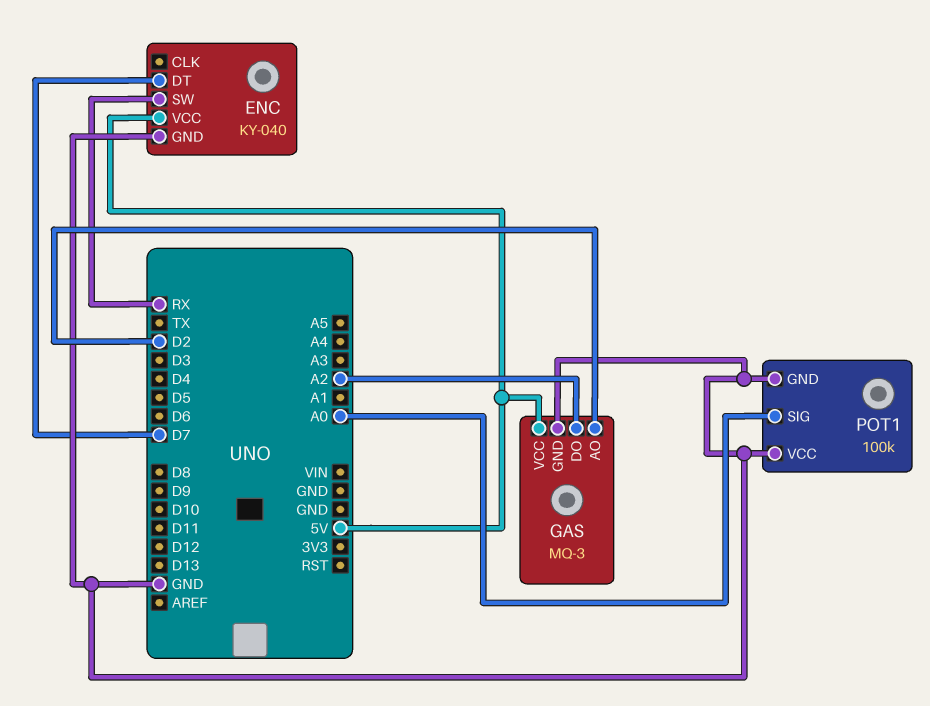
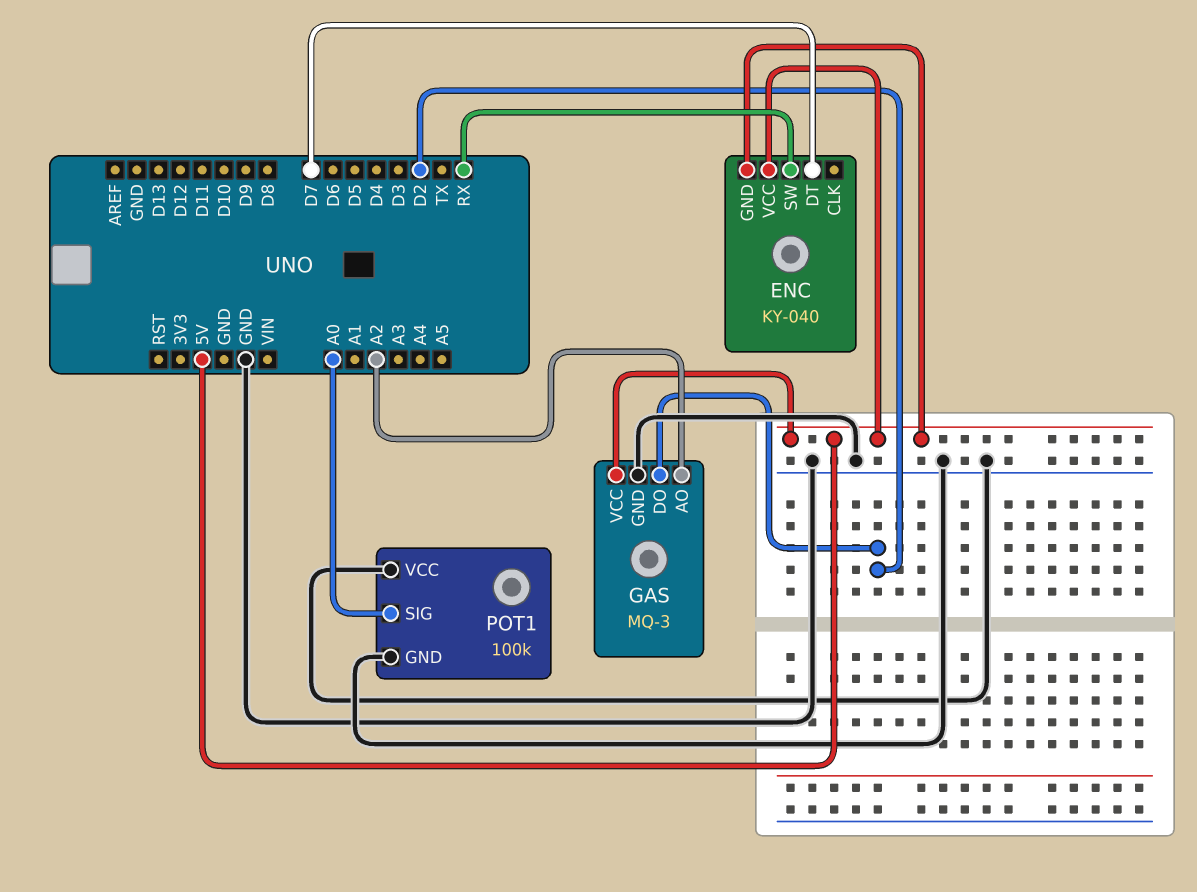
ENC pin GND: GND -> 5V
GAS pin AO: D2 -> A2
GAS pin DO: A2 -> D2

